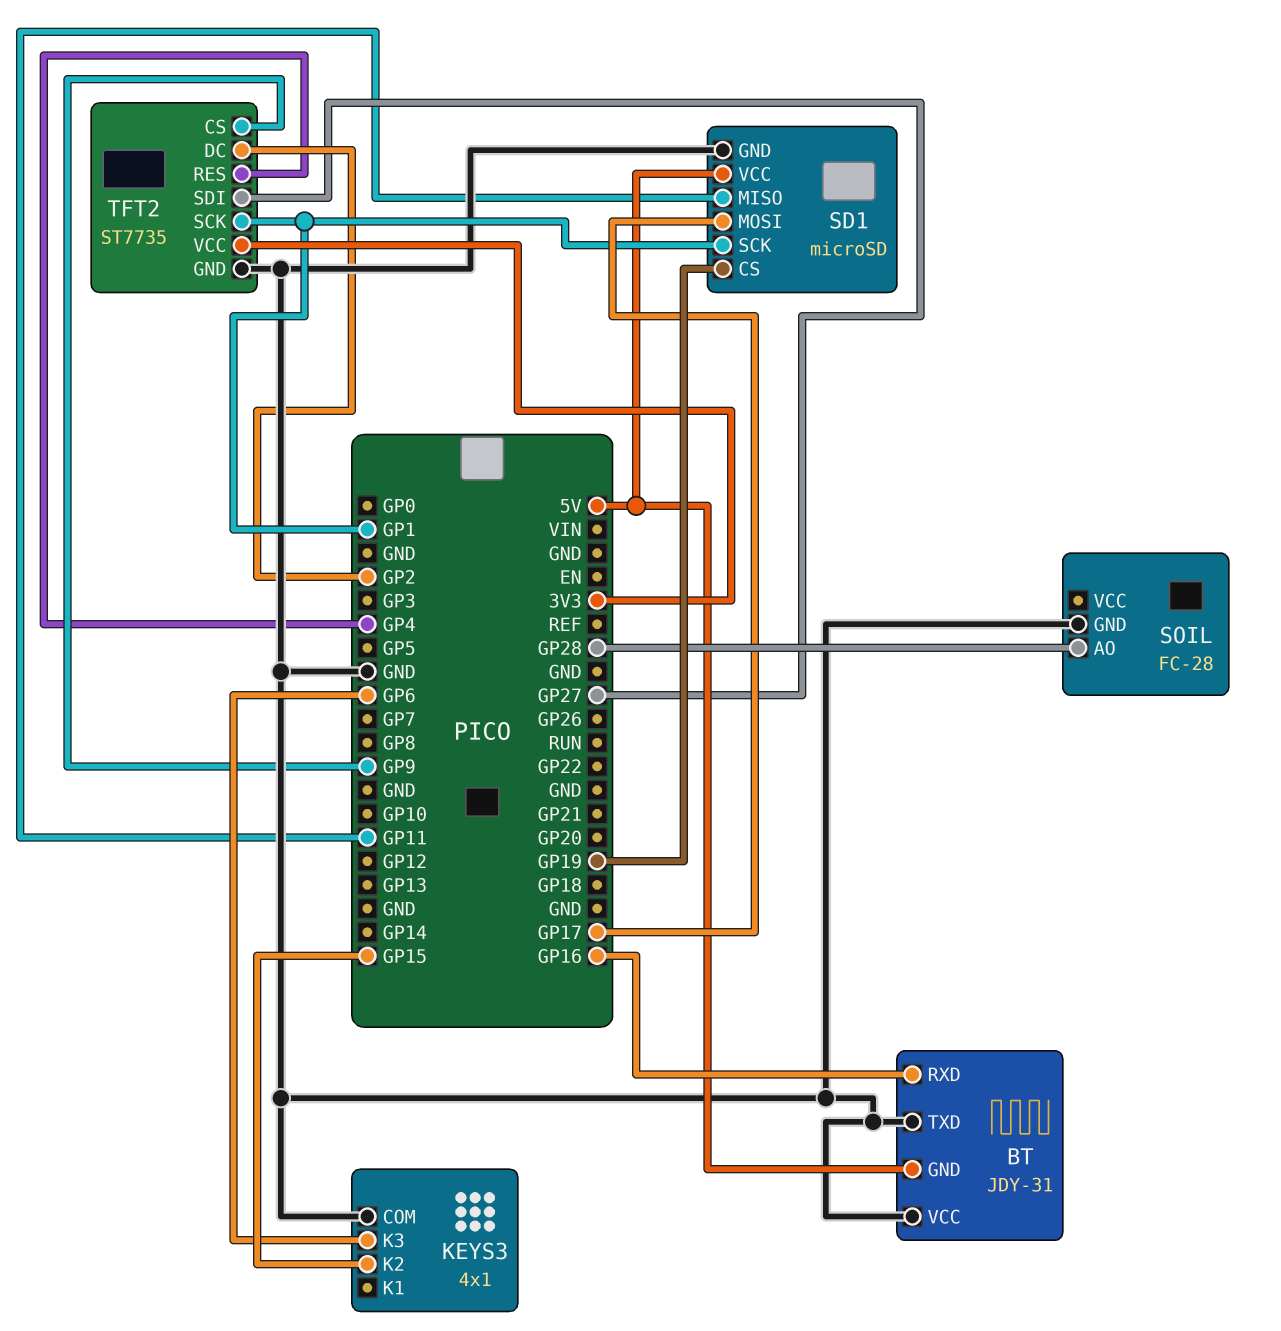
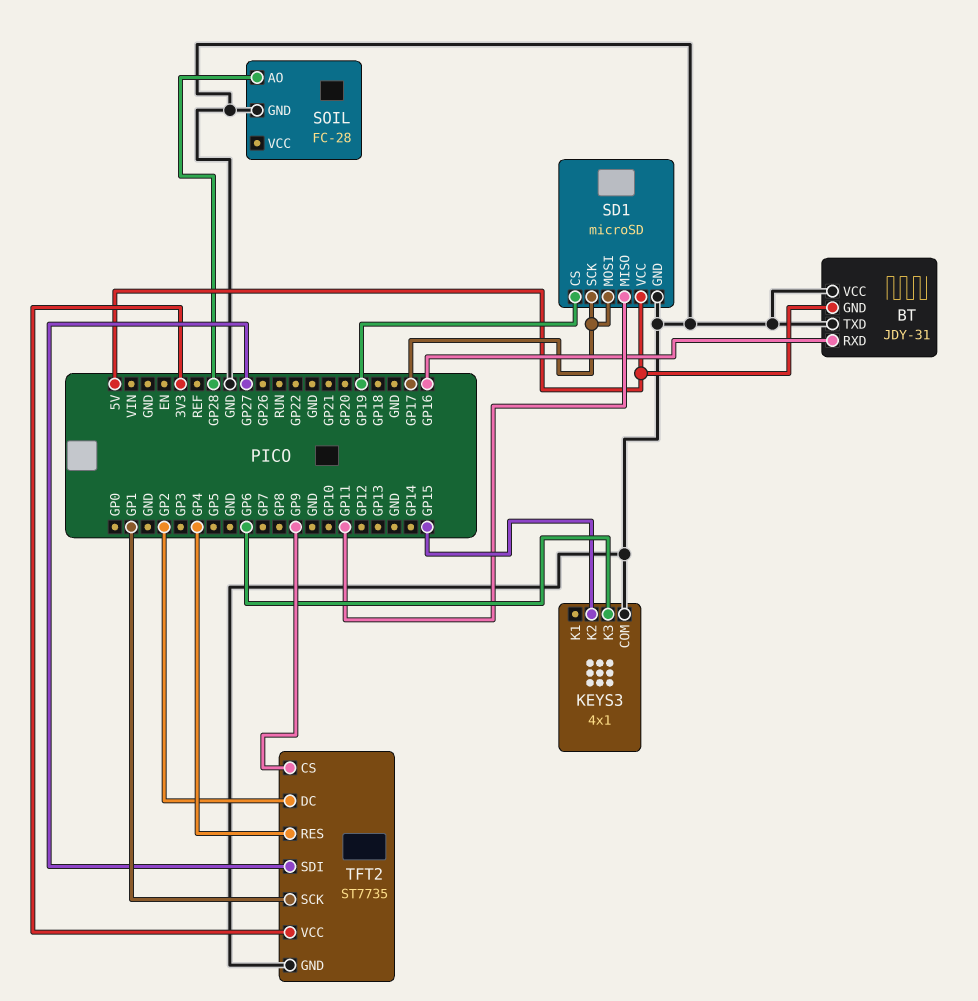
SD1 pin SCK: GP1 -> GP17

